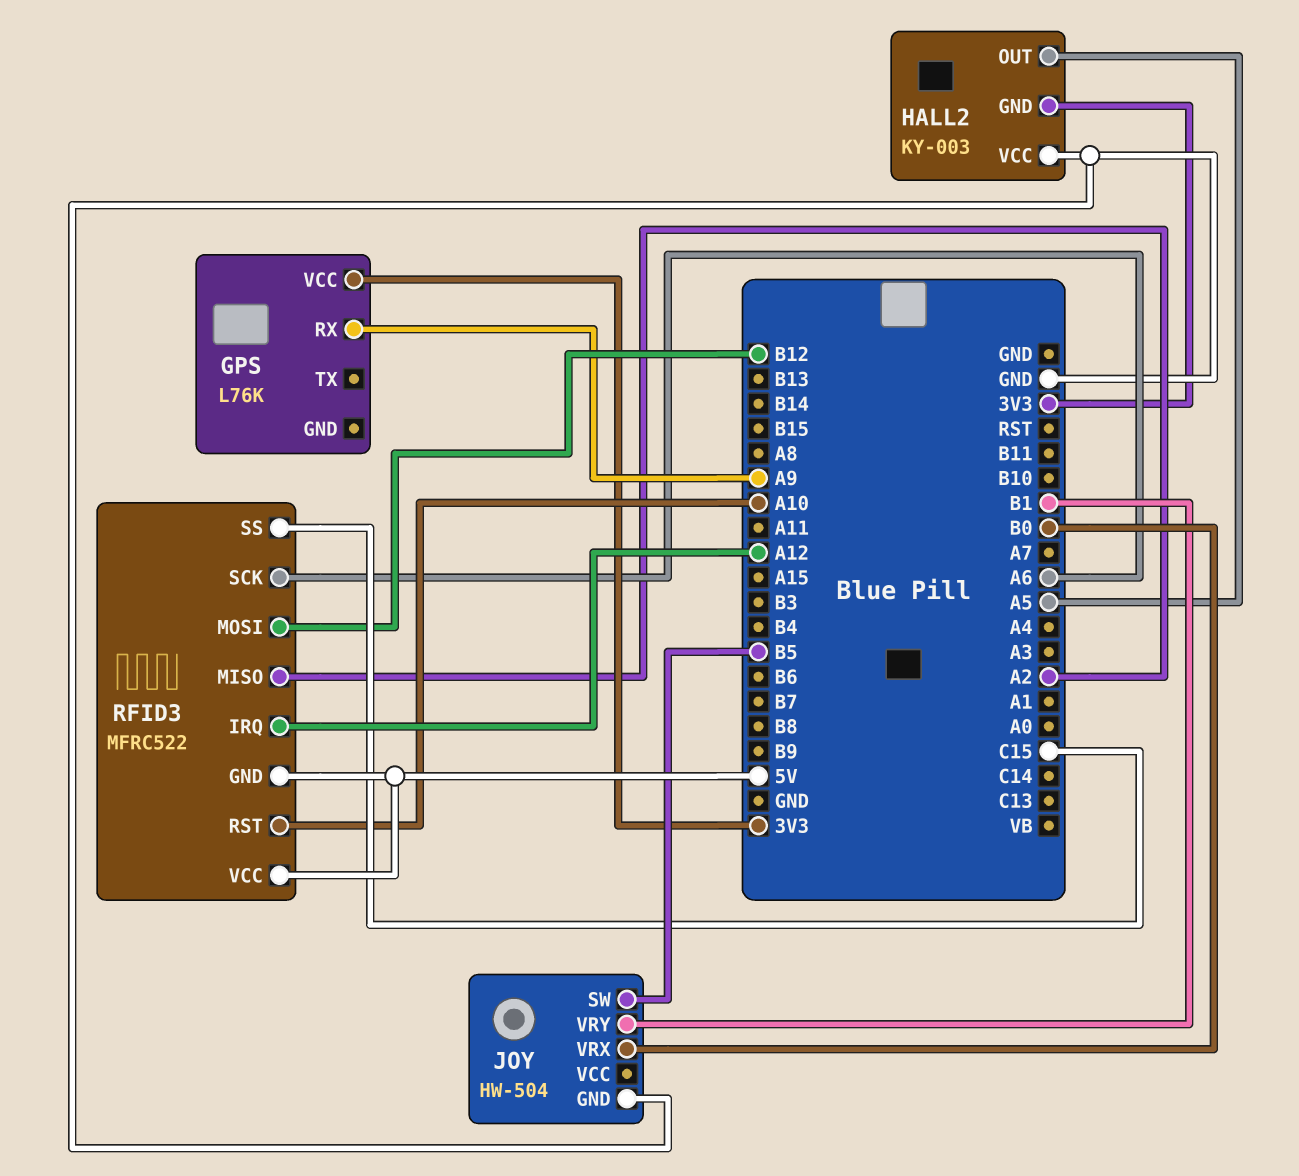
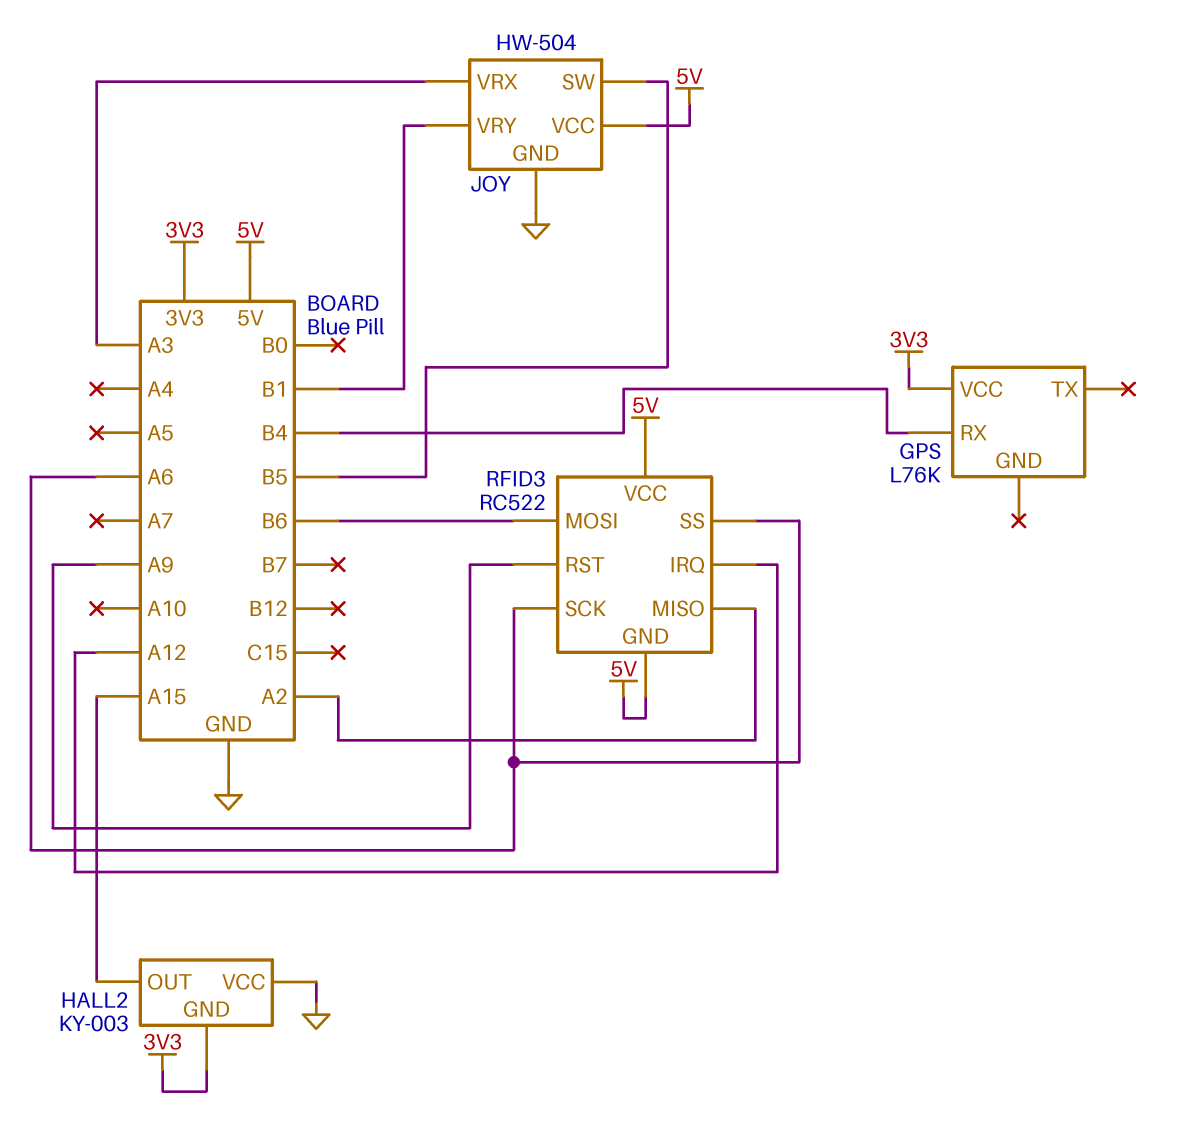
GPS pin RX: A9 -> B4
HALL2 pin OUT: A5 -> A15
JOY pin VCC: none -> 5V
JOY pin VRX: B0 -> A3
RFID3: MFRC522 -> RC522
RFID3 pin MOSI: B12 -> B6
RFID3 pin RST: A10 -> A9
RFID3 pin SS: C15 -> A6

